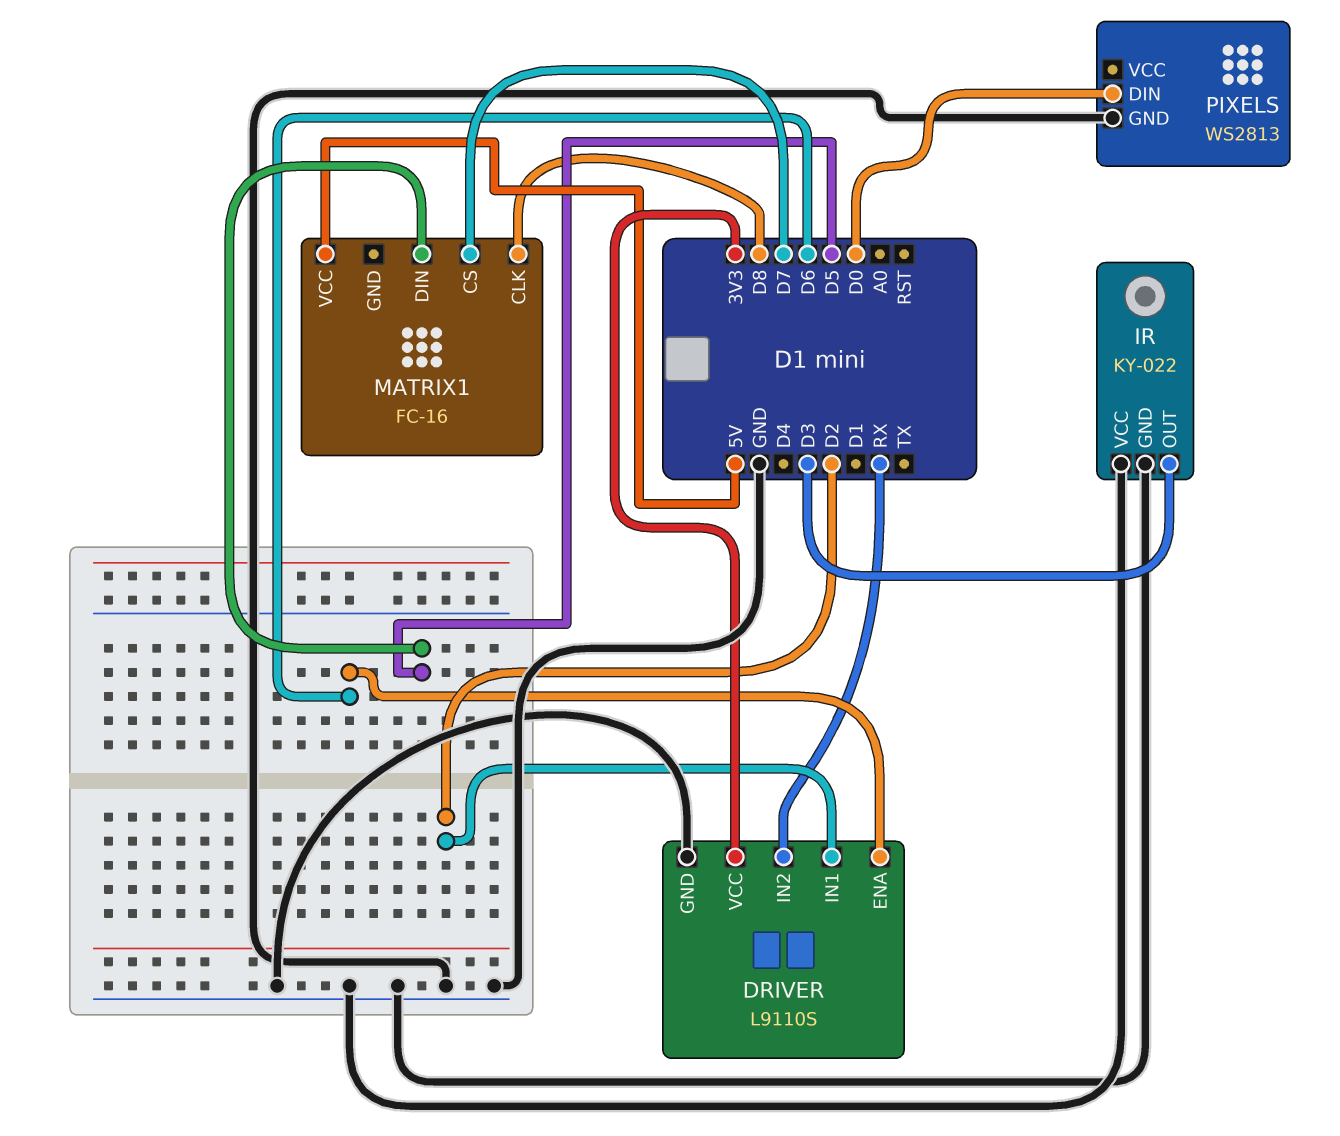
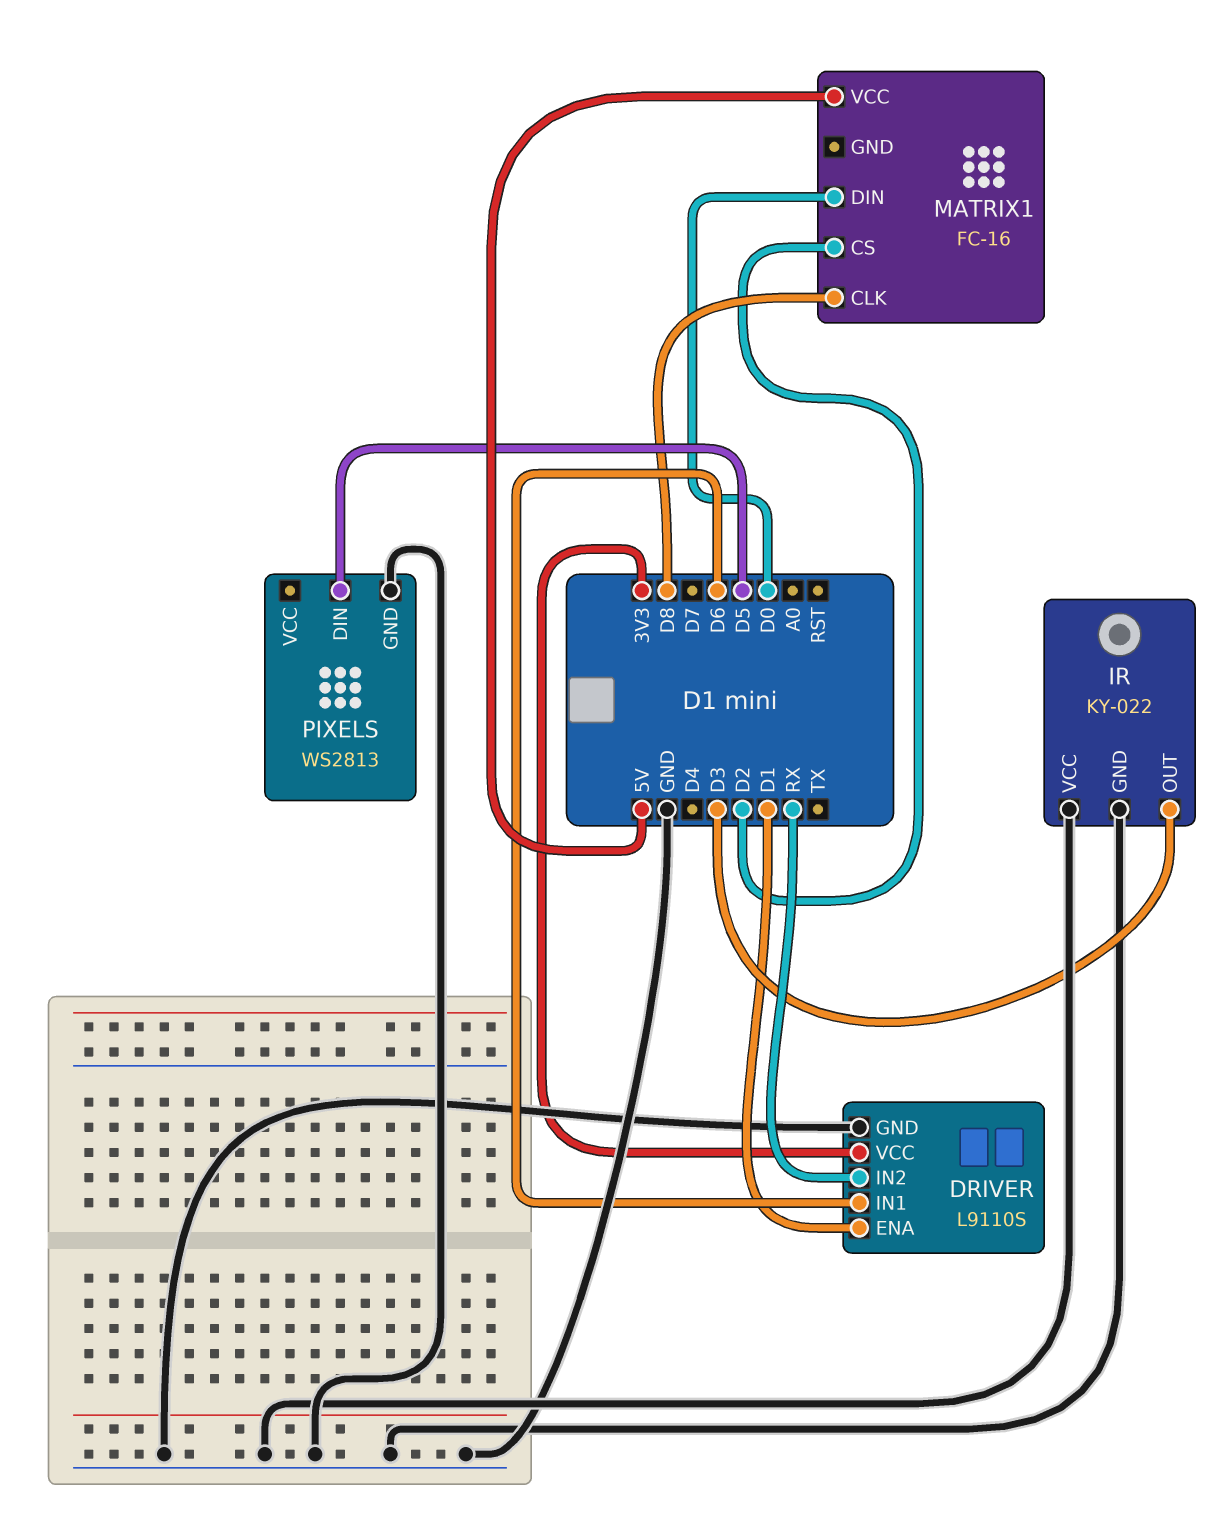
DRIVER pin ENA: D6 -> D1
DRIVER pin IN1: D2 -> D6
MATRIX1 pin CS: D7 -> D2
MATRIX1 pin DIN: D5 -> D0
PIXELS pin DIN: D0 -> D5

